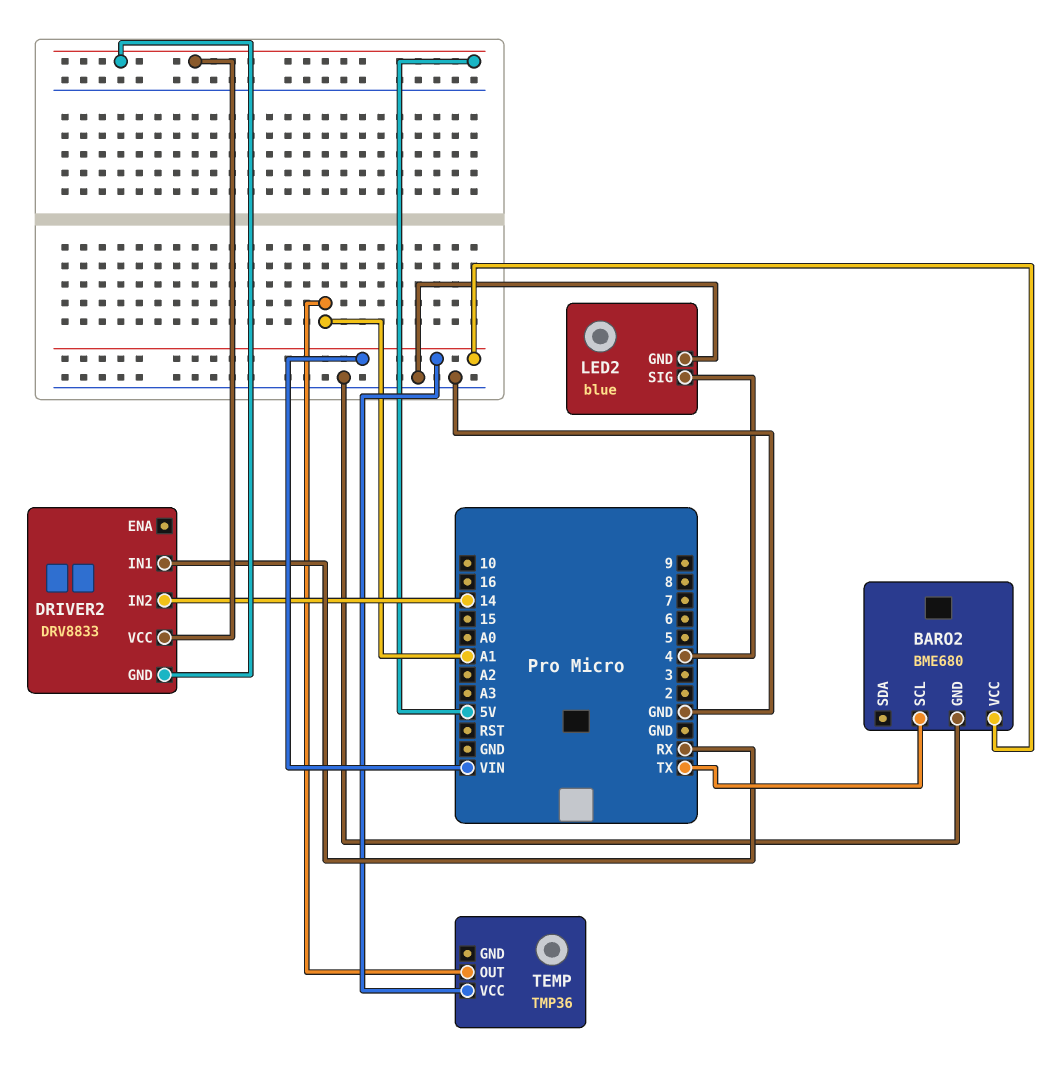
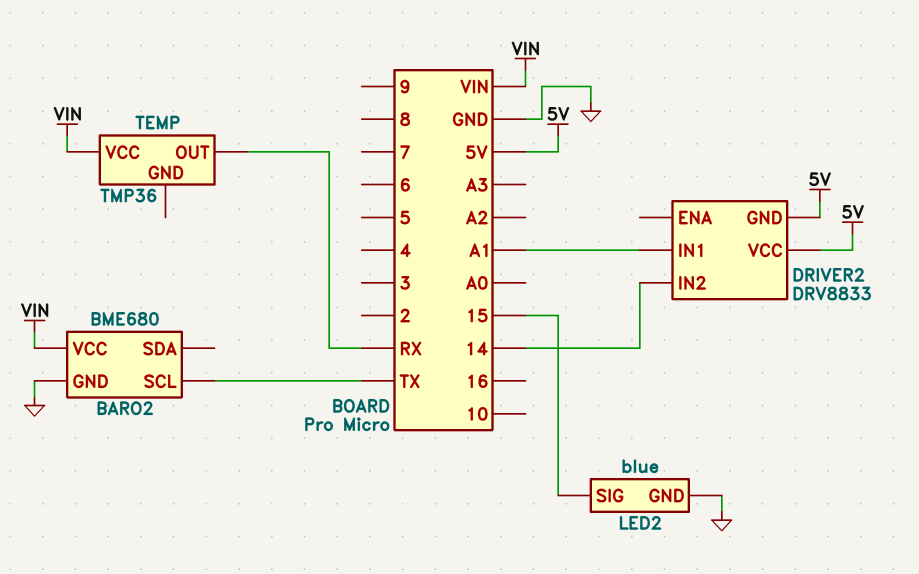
DRIVER2 pin IN1: RX -> A1
LED2 pin SIG: 4 -> 15
TEMP pin OUT: A1 -> RX

